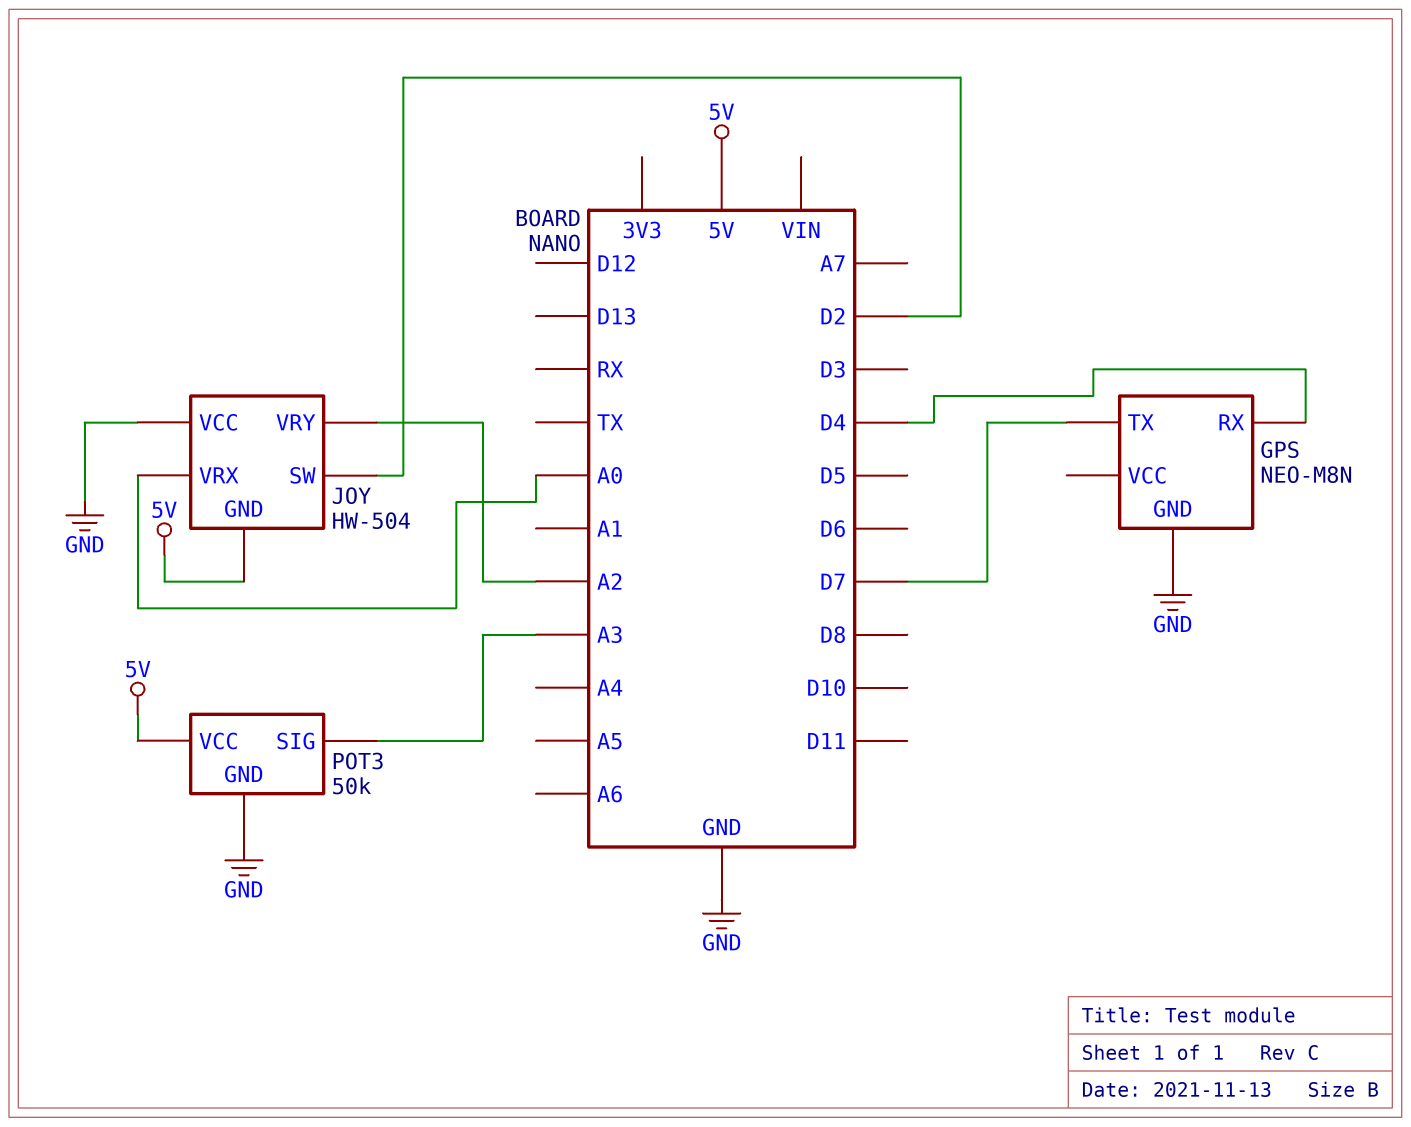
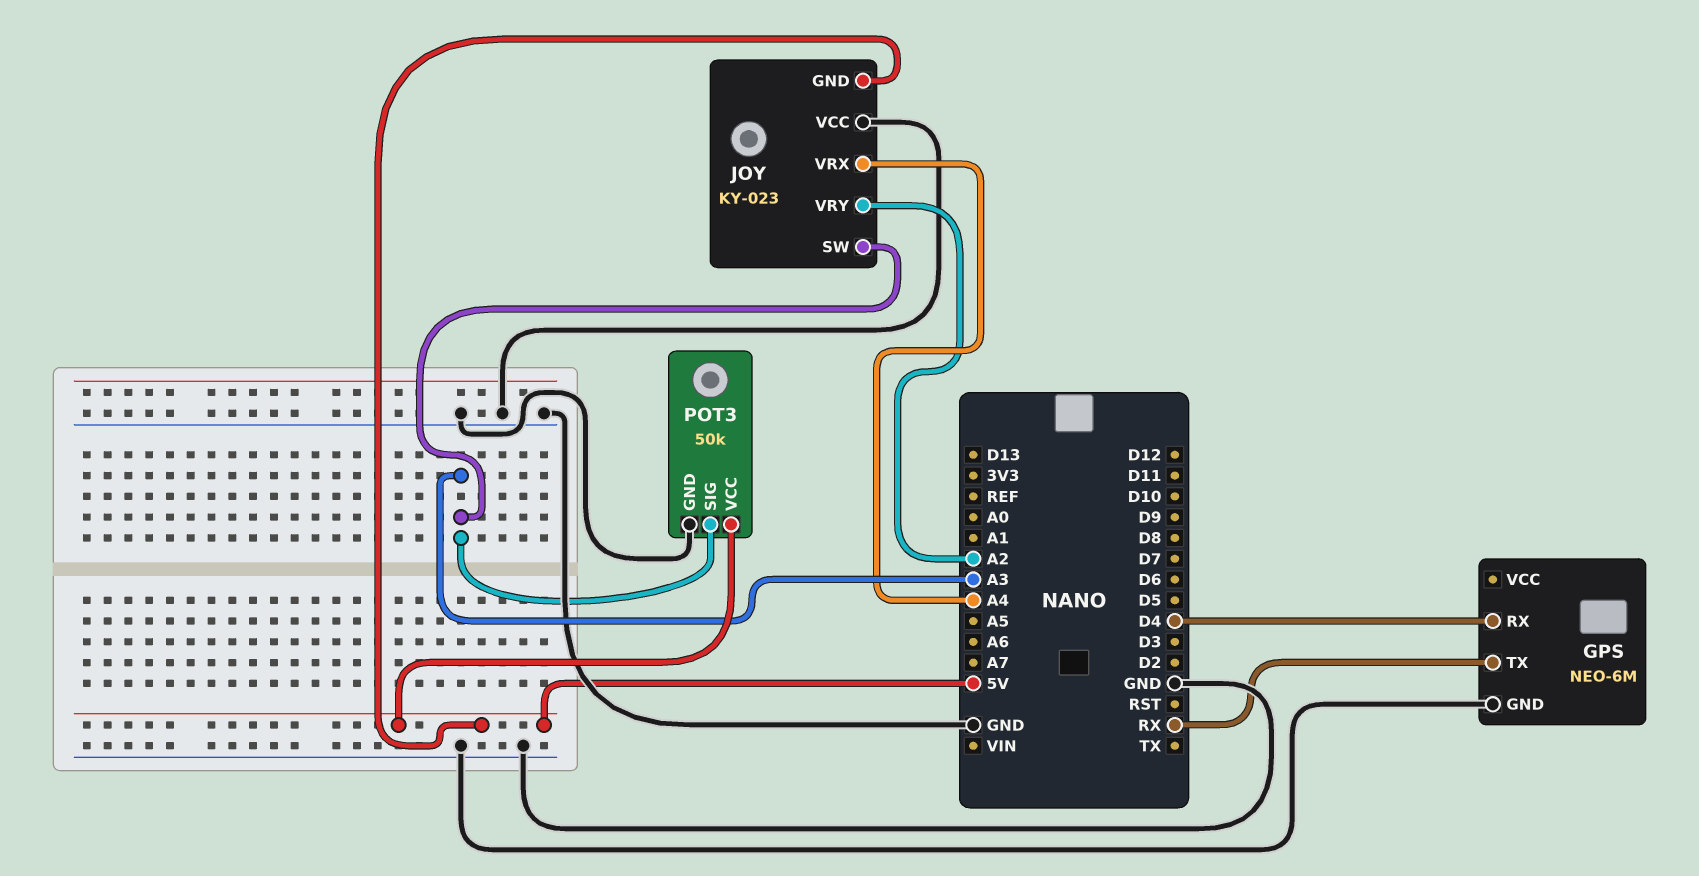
GPS: NEO-M8N -> NEO-6M
GPS pin TX: D7 -> RX
JOY: HW-504 -> KY-023
JOY pin SW: D2 -> A3
JOY pin VRX: A0 -> A4

